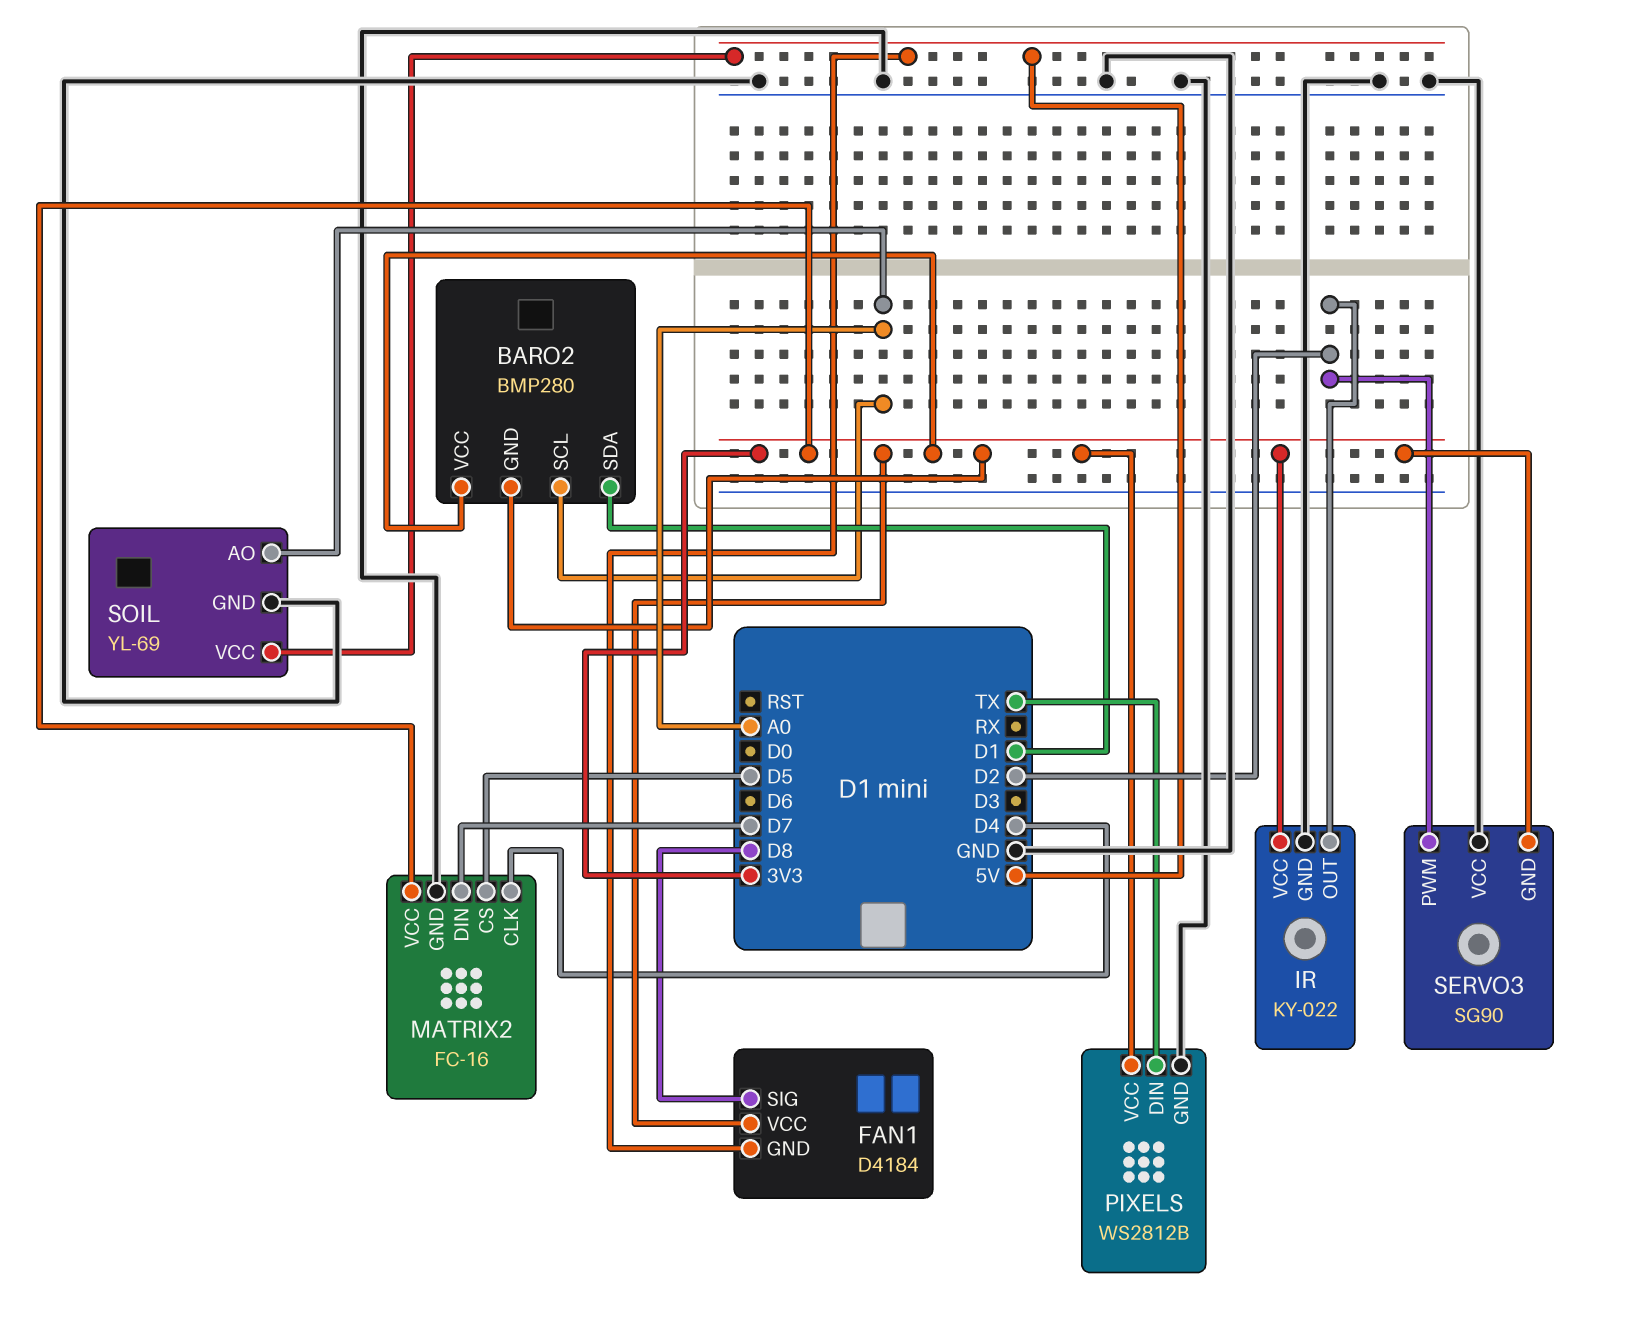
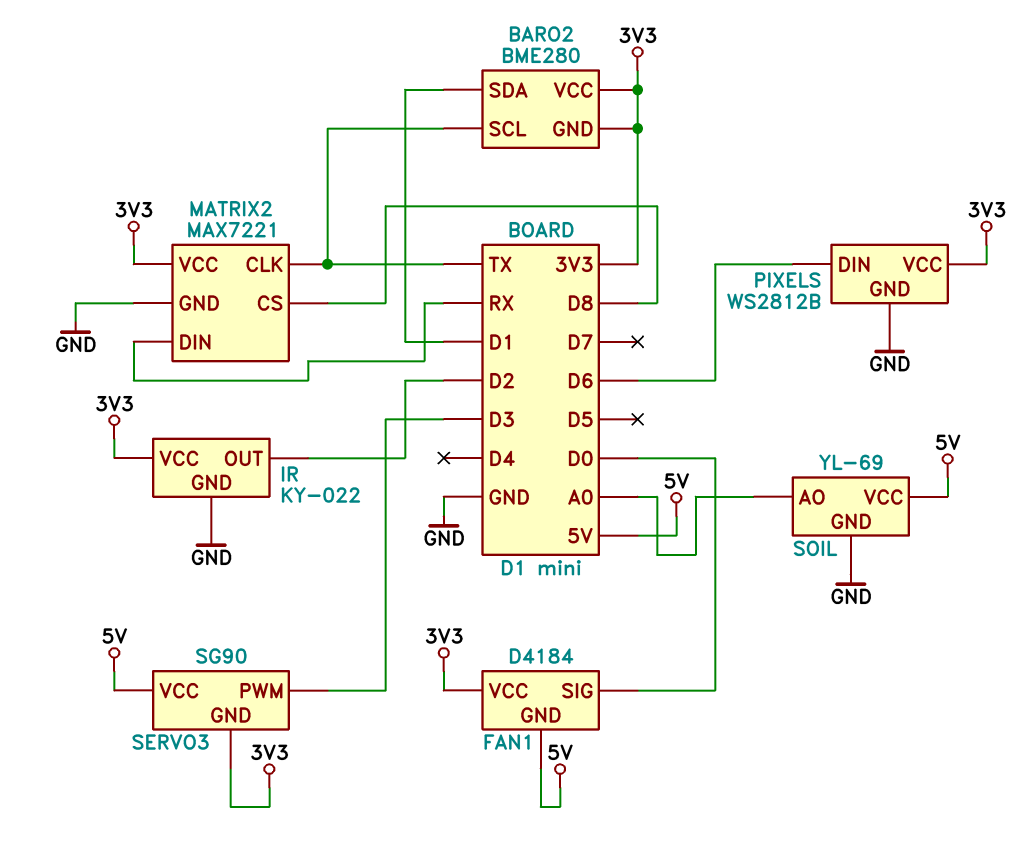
BARO2: BMP280 -> BME280
BARO2 pin SCL: A0 -> TX
FAN1 pin SIG: D8 -> D0
MATRIX2: FC-16 -> MAX7221
MATRIX2 pin CLK: D4 -> TX
MATRIX2 pin CS: D5 -> D8
MATRIX2 pin DIN: D7 -> RX
PIXELS pin DIN: TX -> D6
SERVO3 pin PWM: D2 -> D3
SERVO3 pin VCC: GND -> 5V

